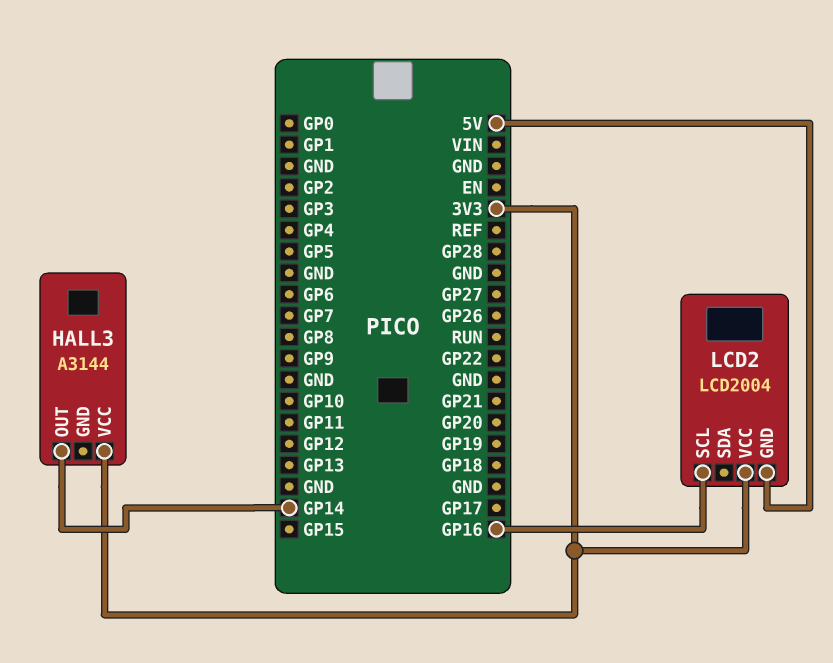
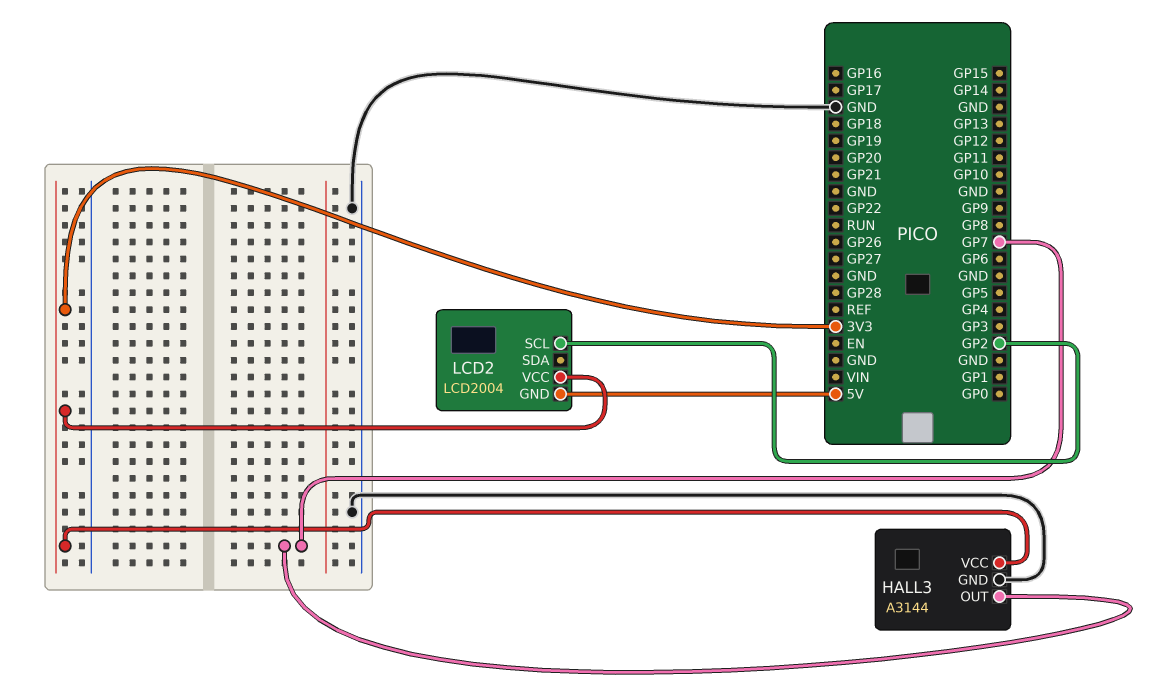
HALL3 pin GND: none -> GND
HALL3 pin OUT: GP14 -> GP7
LCD2 pin SCL: GP16 -> GP2

